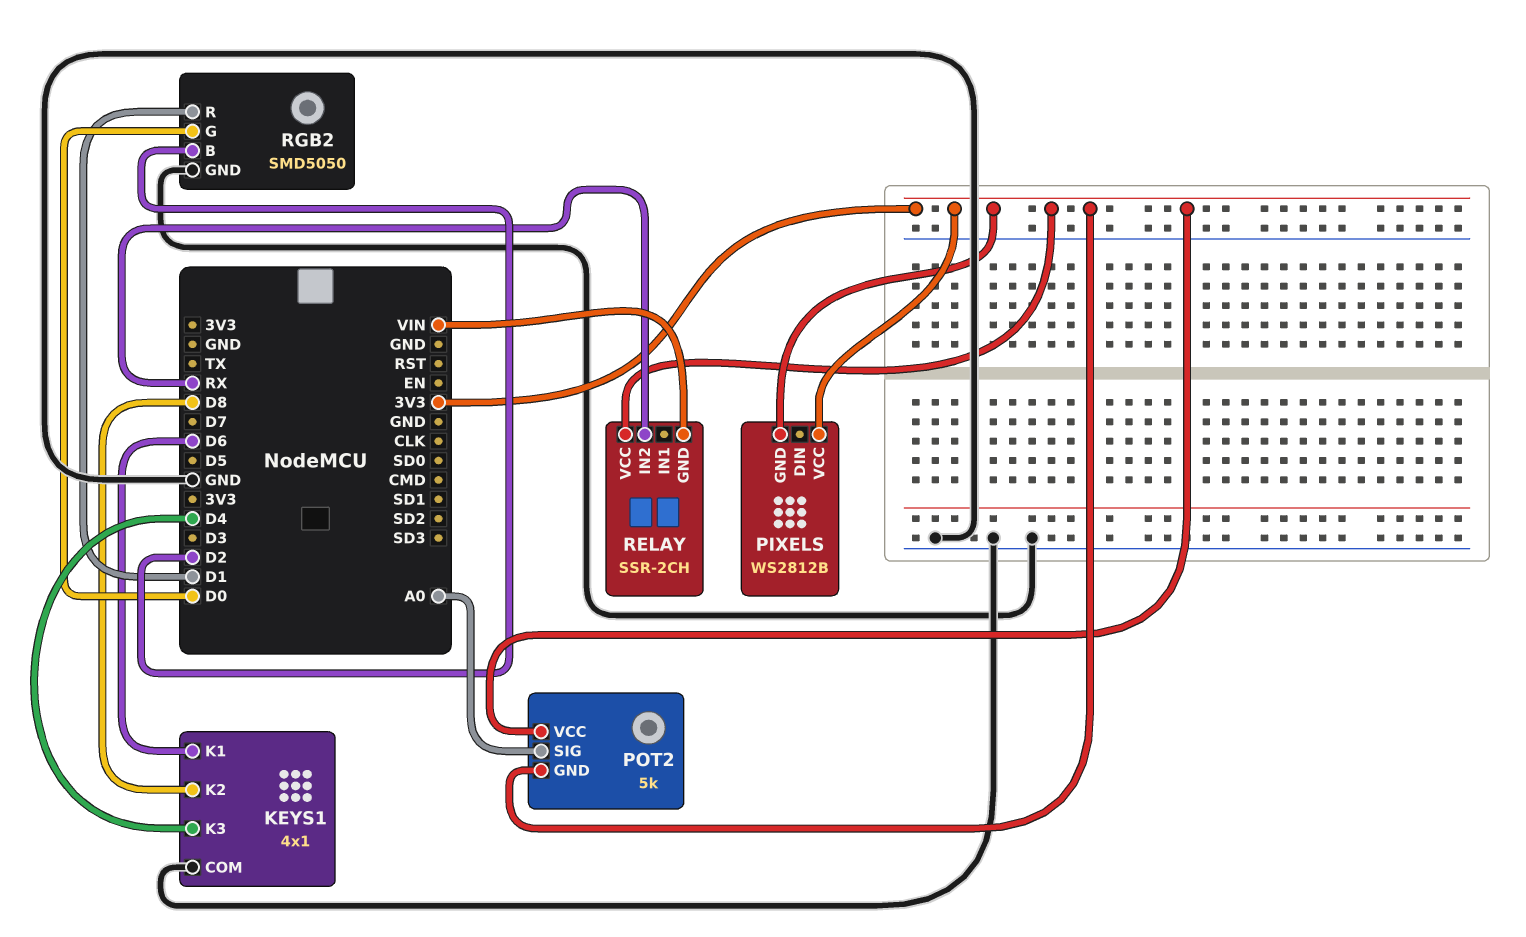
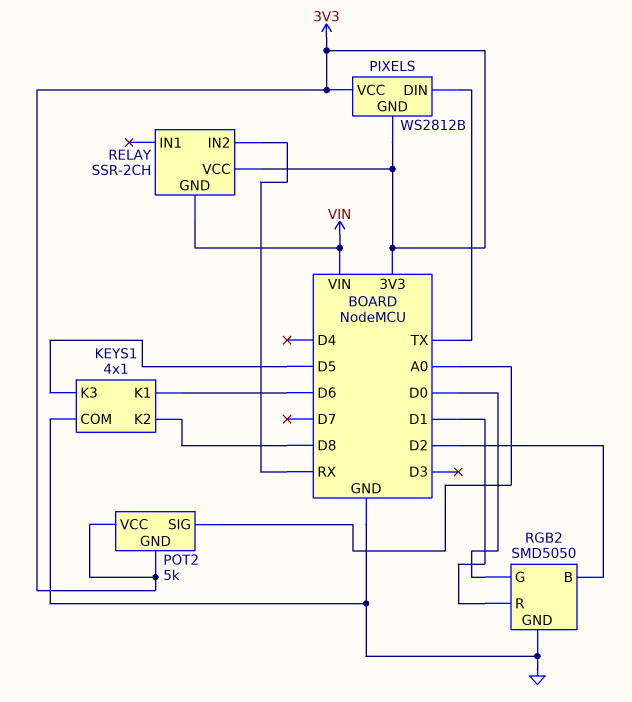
KEYS1 pin K3: D4 -> D5
PIXELS pin DIN: none -> TX

